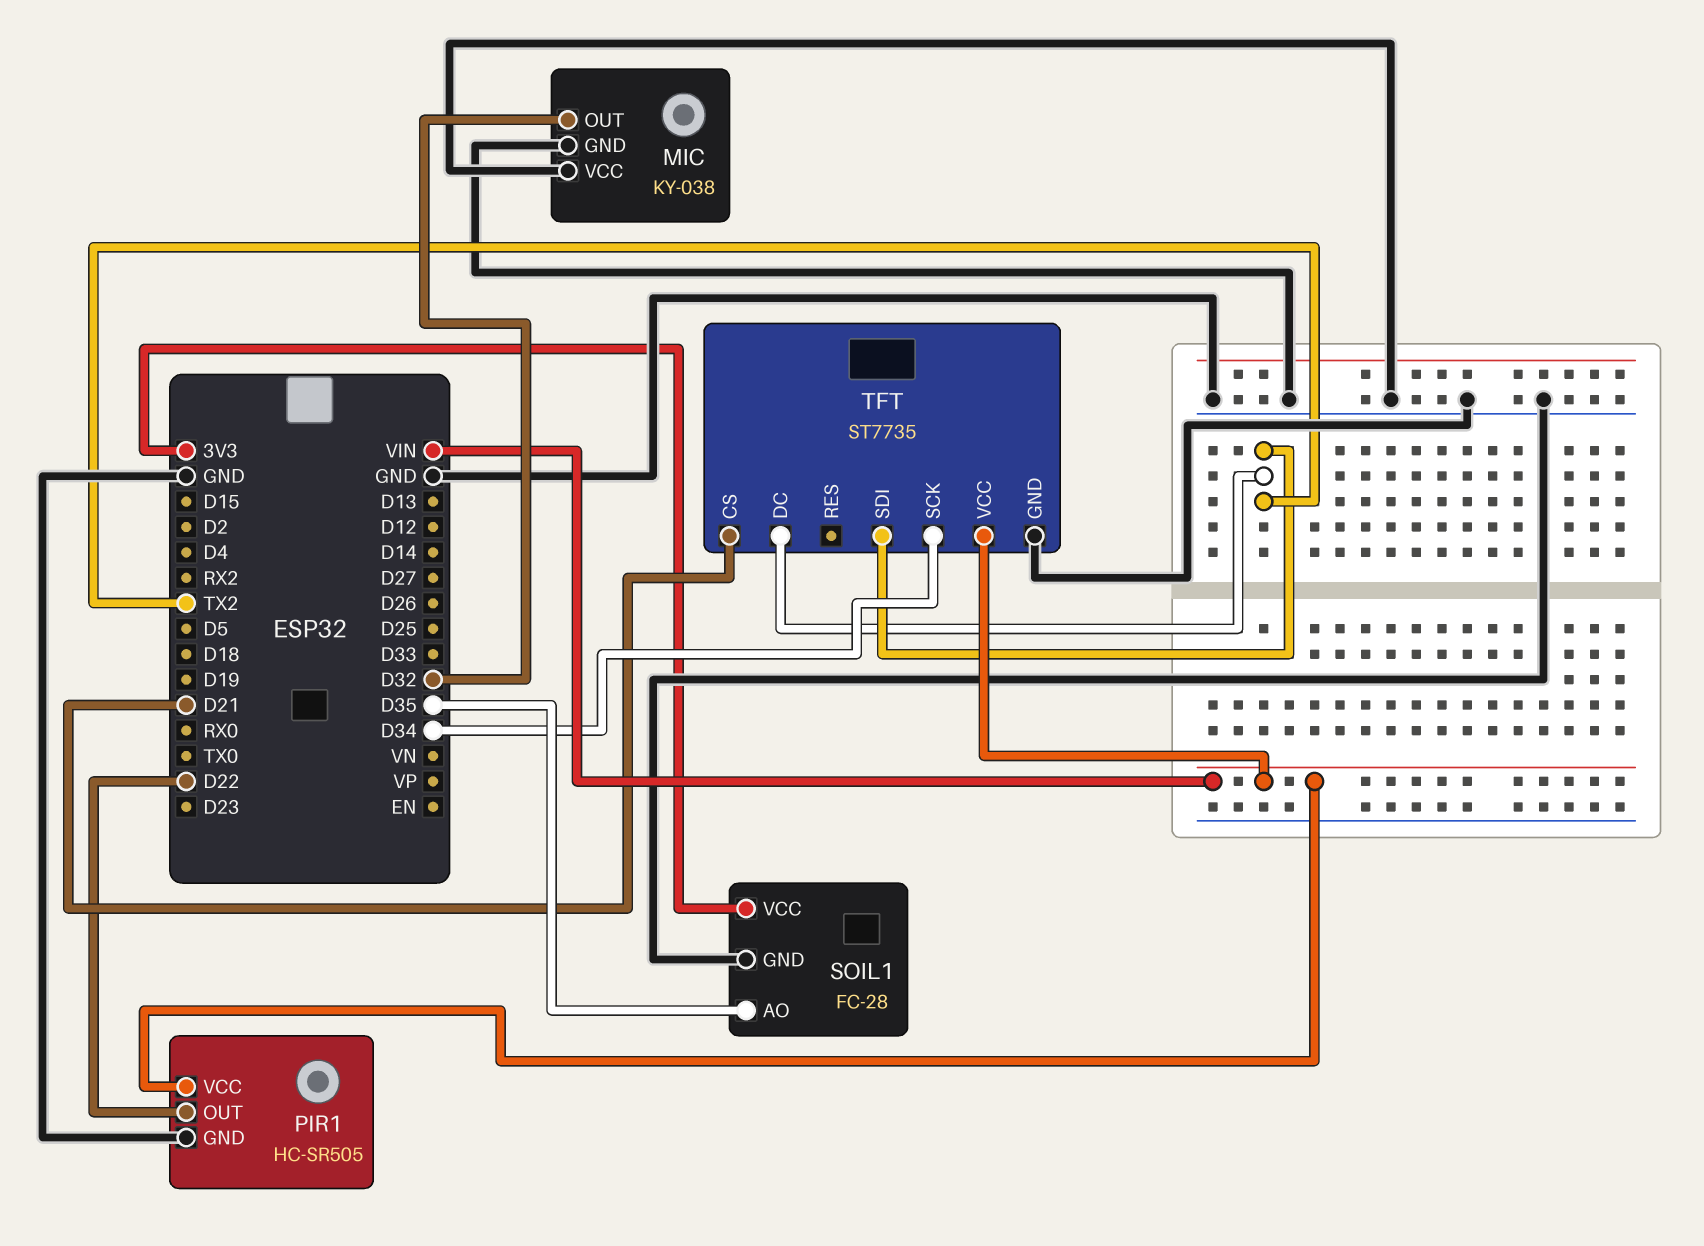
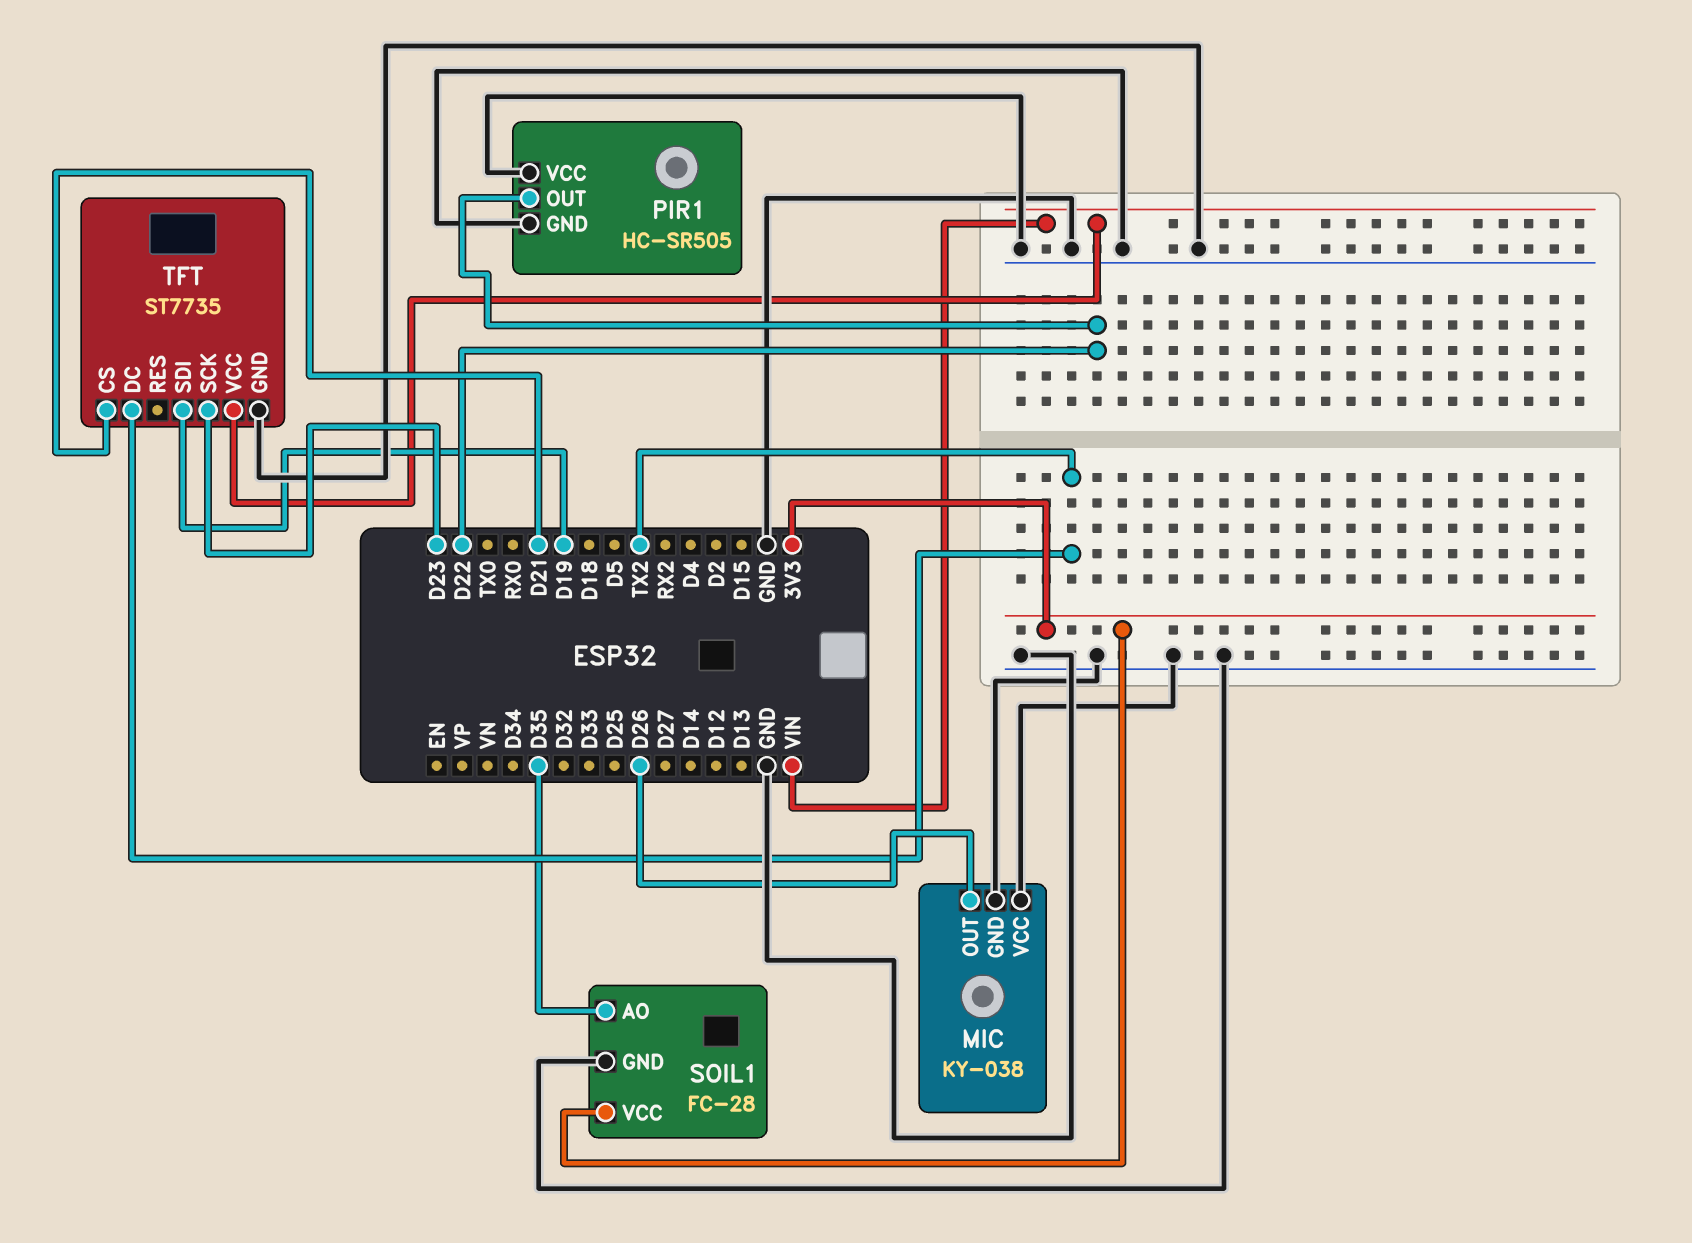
MIC pin OUT: D32 -> D26
PIR1 pin VCC: VIN -> GND
TFT pin SCK: D34 -> D23
TFT pin SDI: TX2 -> D19

